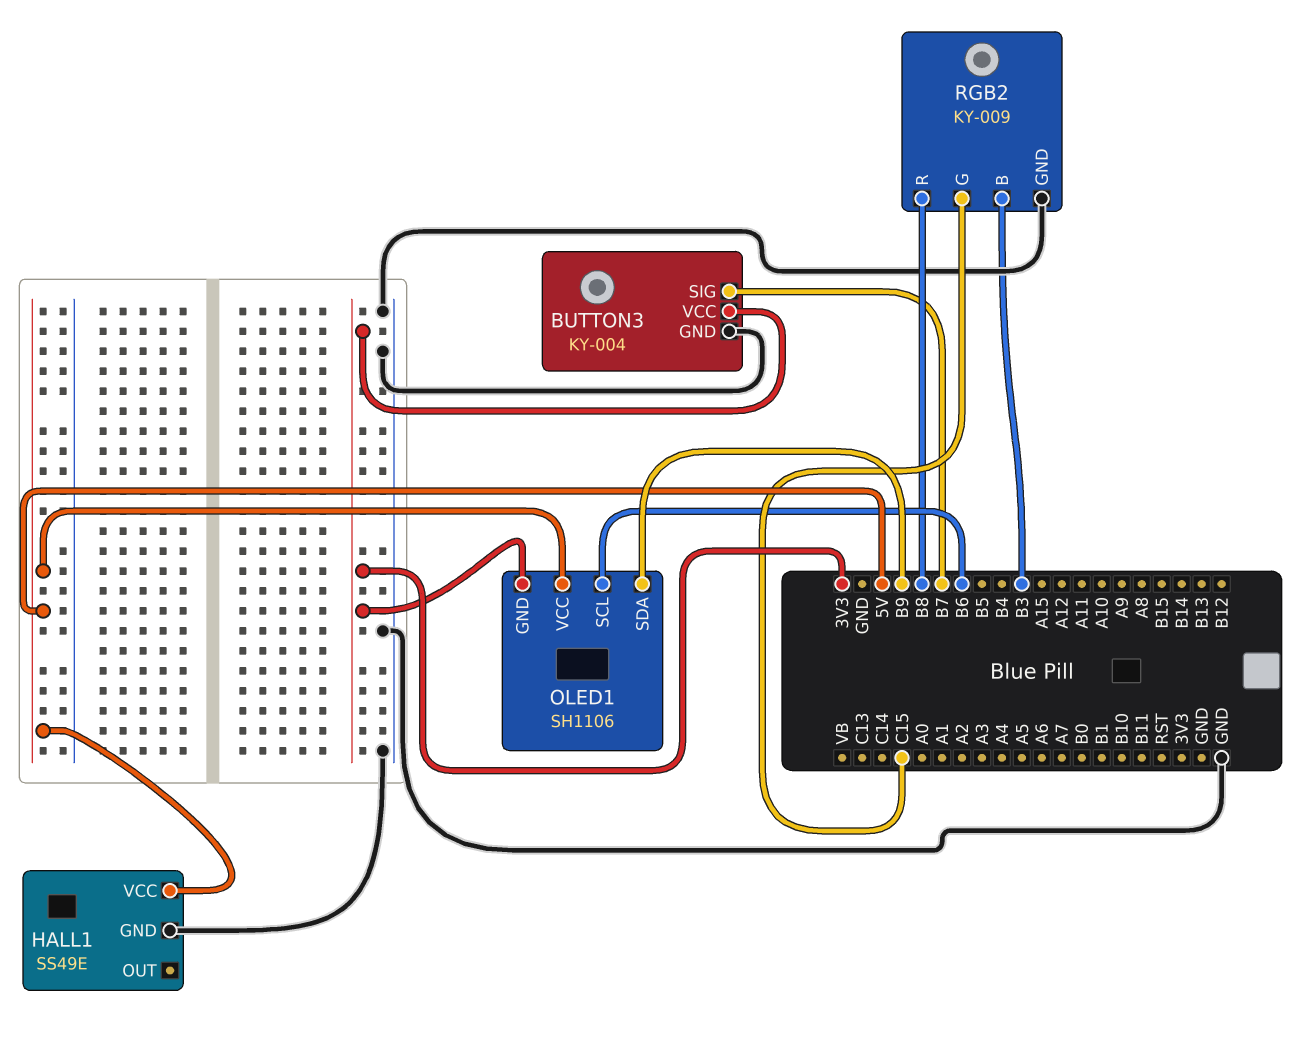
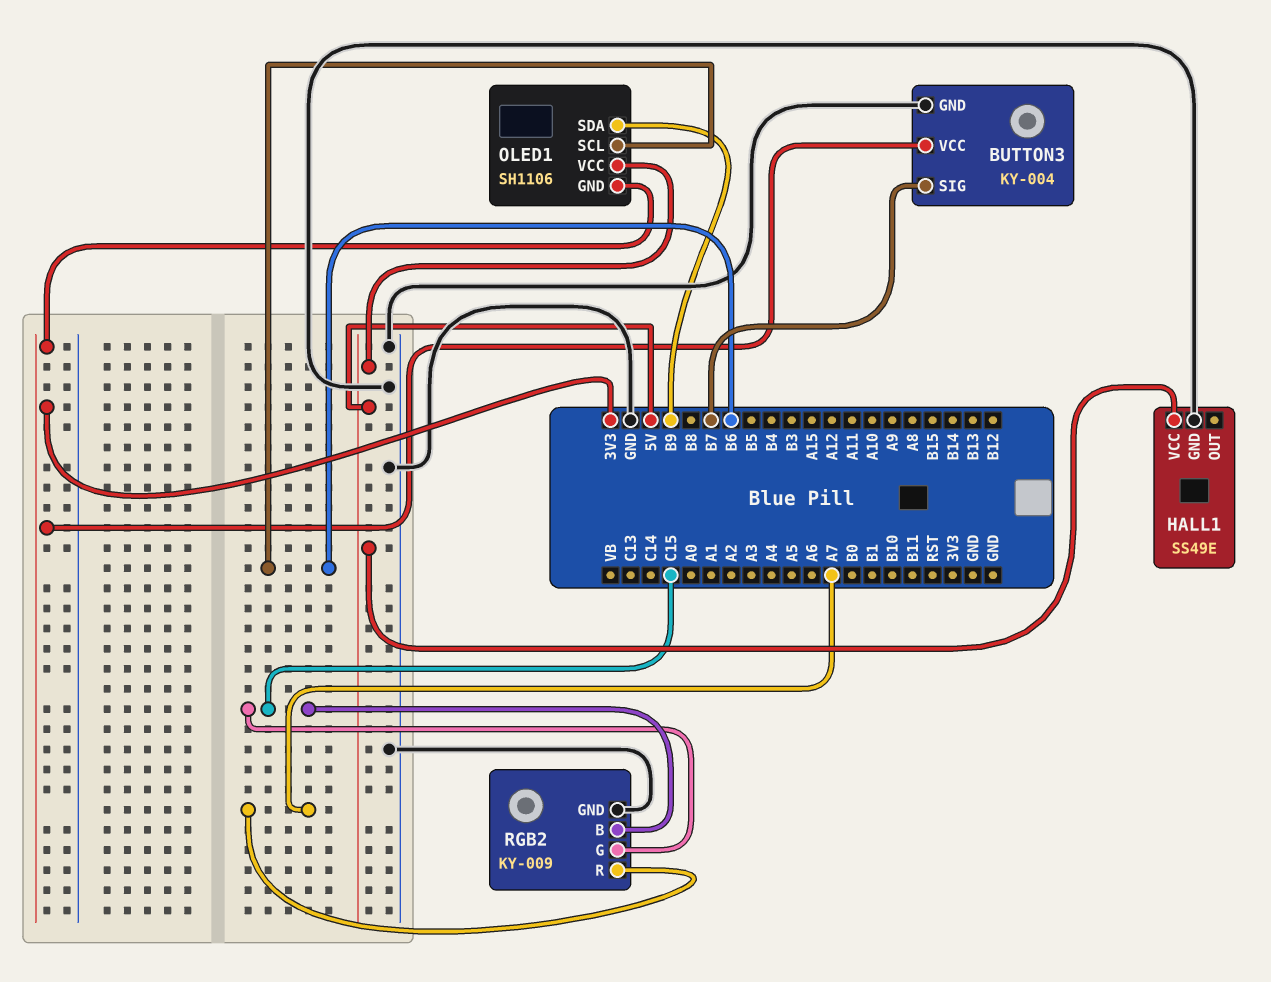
RGB2 pin B: B3 -> C15
RGB2 pin R: B8 -> A7

